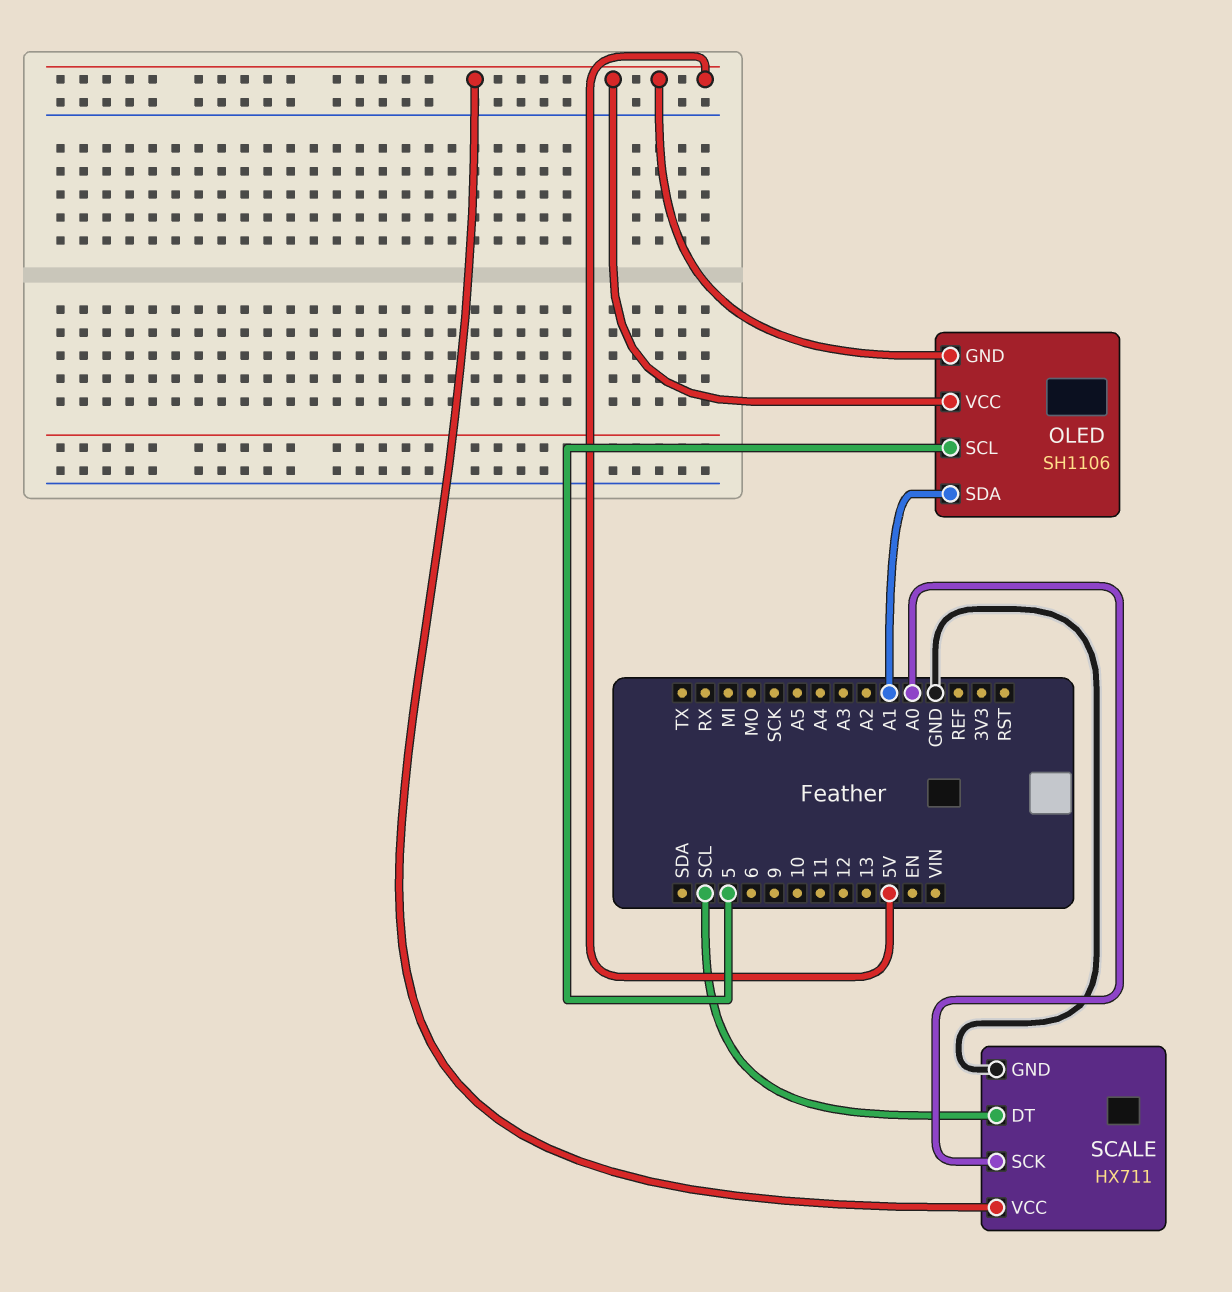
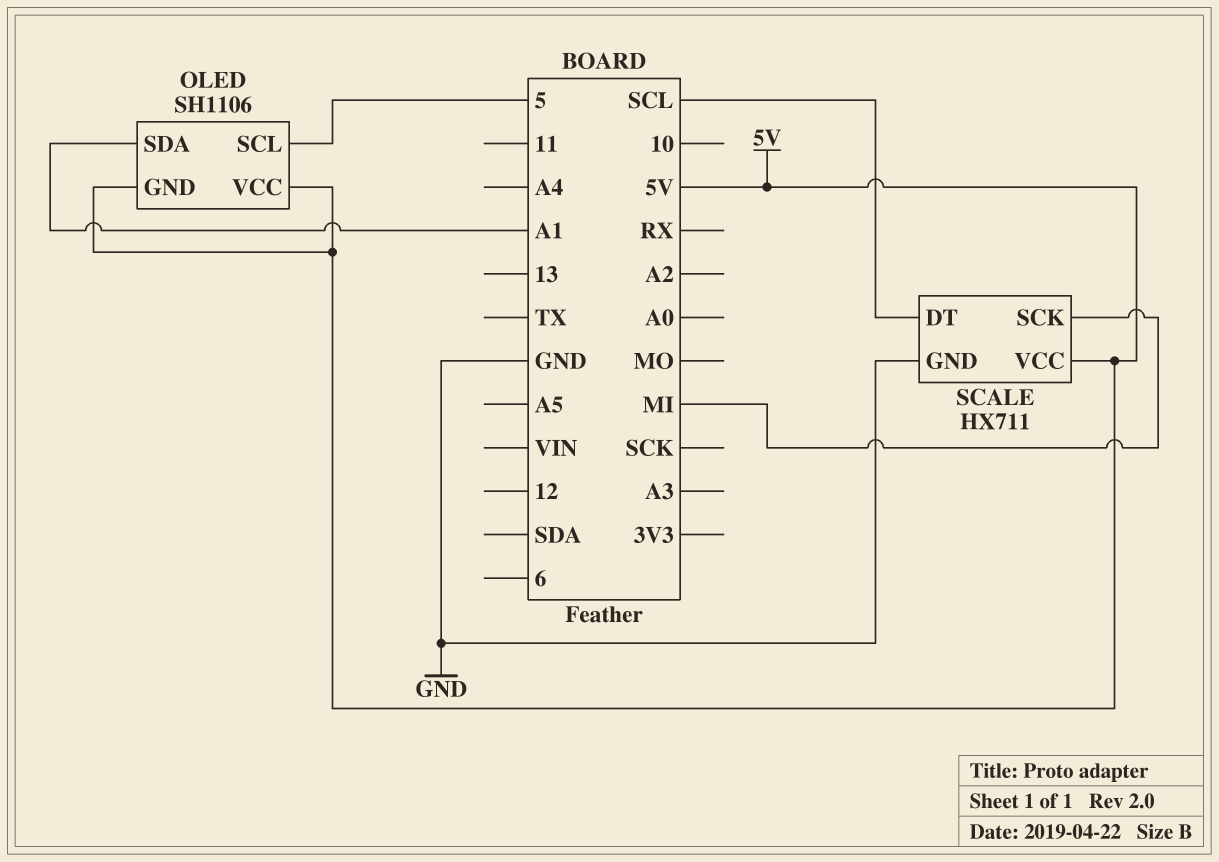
SCALE pin SCK: A0 -> MI

